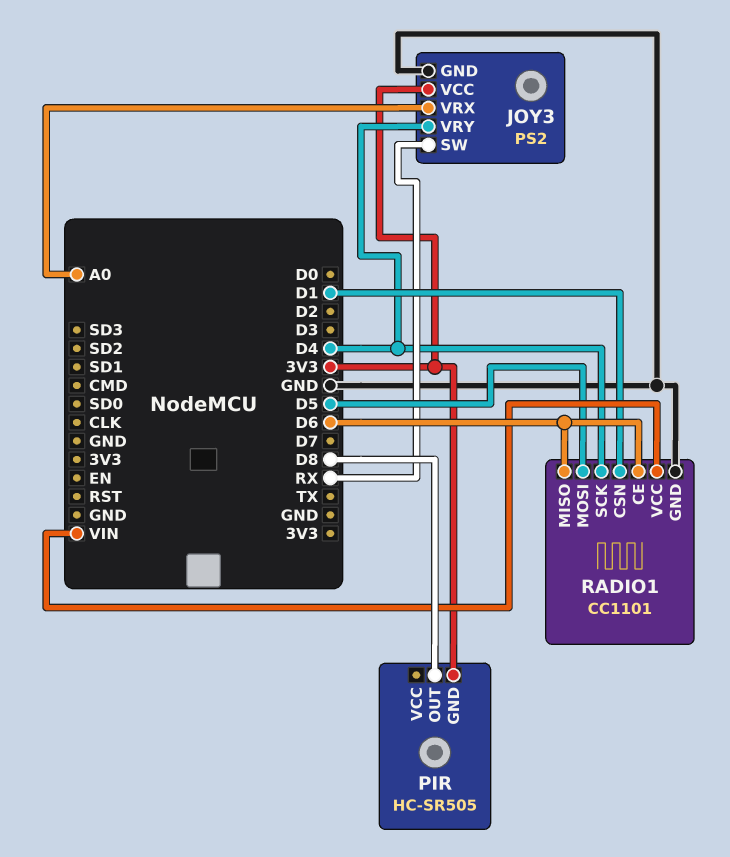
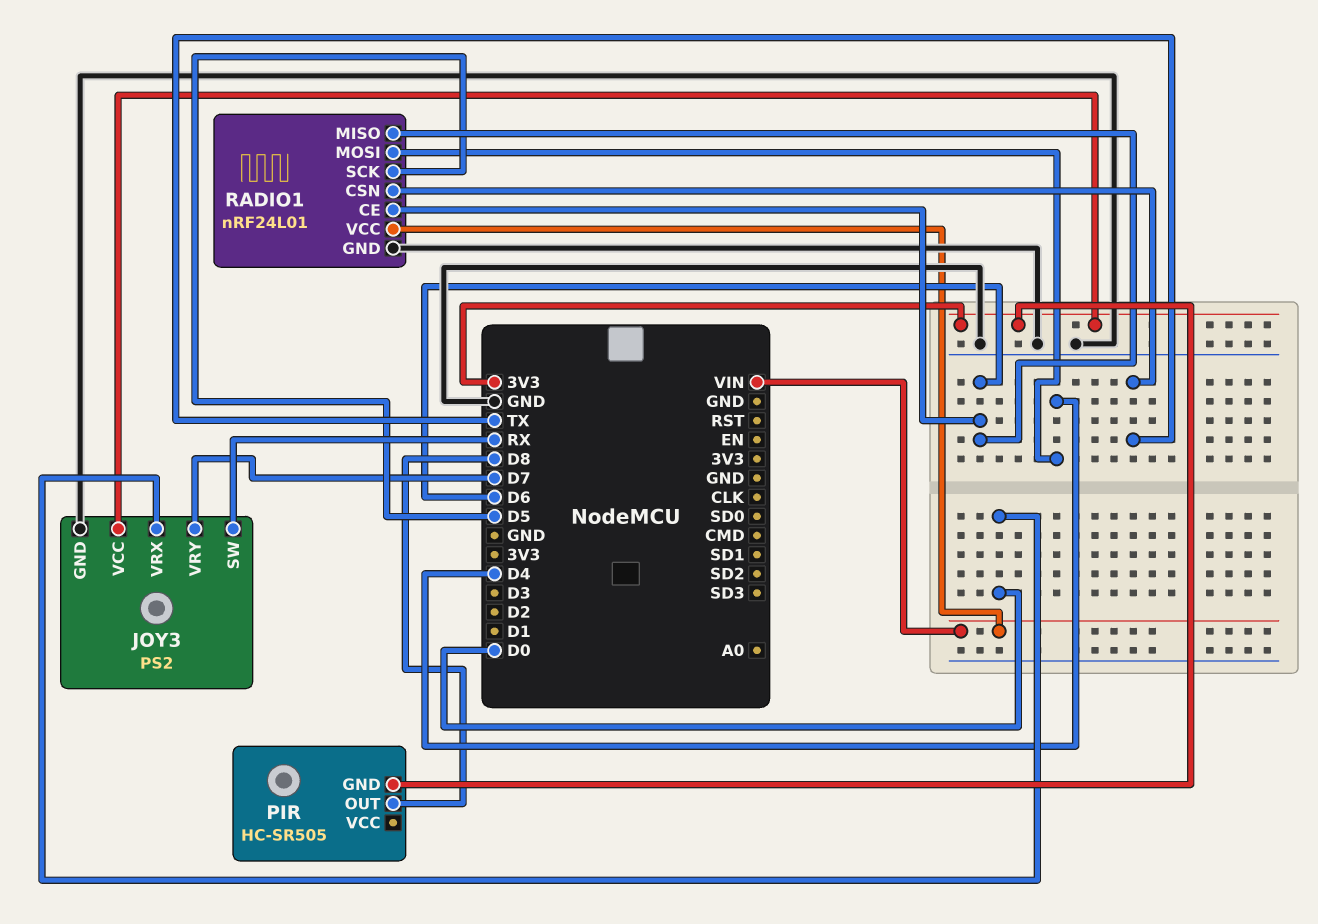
JOY3 pin VRX: A0 -> D0
JOY3 pin VRY: D4 -> D7
RADIO1: CC1101 -> nRF24L01
RADIO1 pin CSN: D1 -> TX
RADIO1 pin MOSI: D5 -> D4
RADIO1 pin SCK: D4 -> D5

